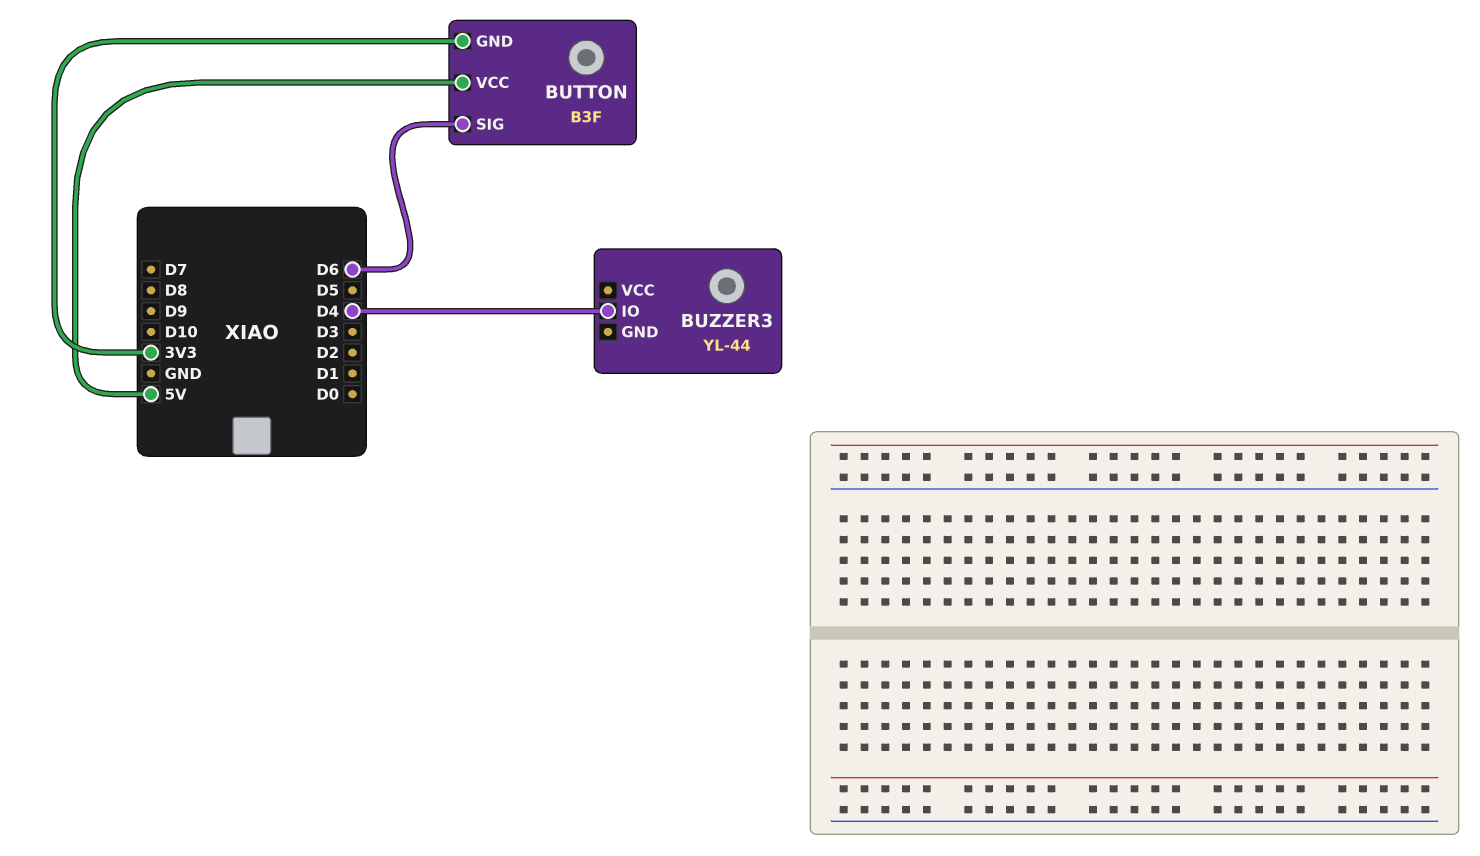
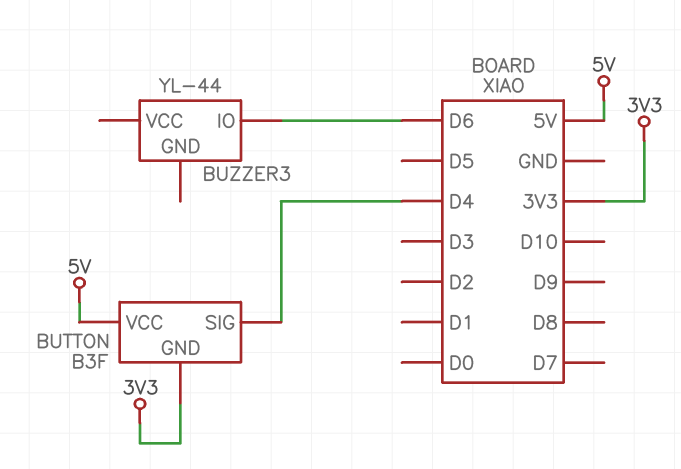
BUTTON pin SIG: D6 -> D4
BUZZER3 pin IO: D4 -> D6

